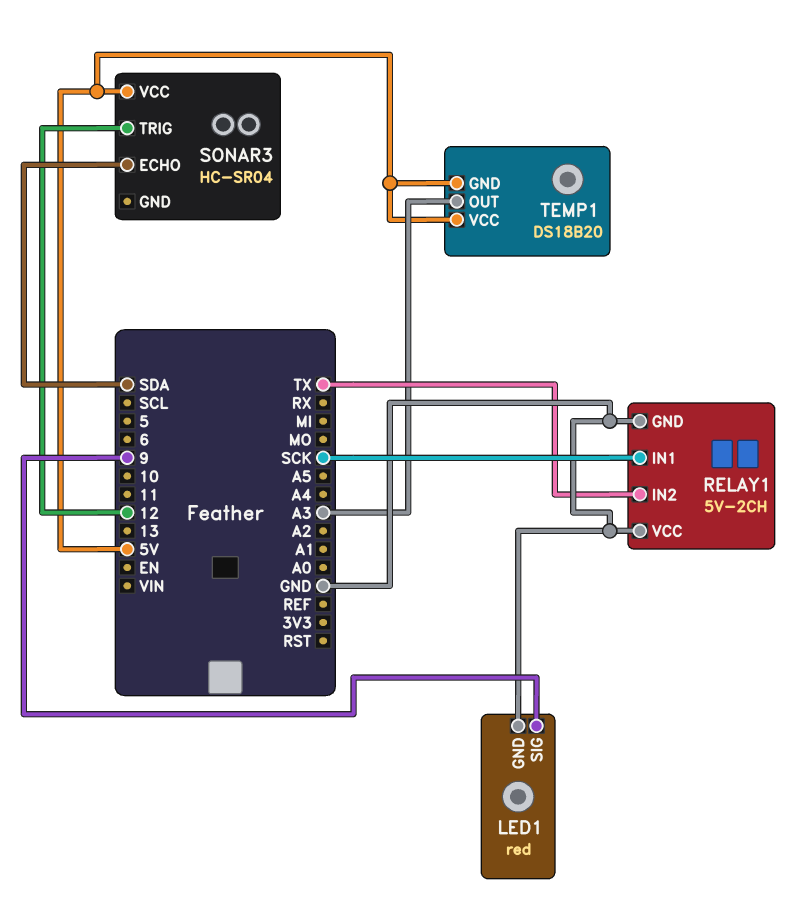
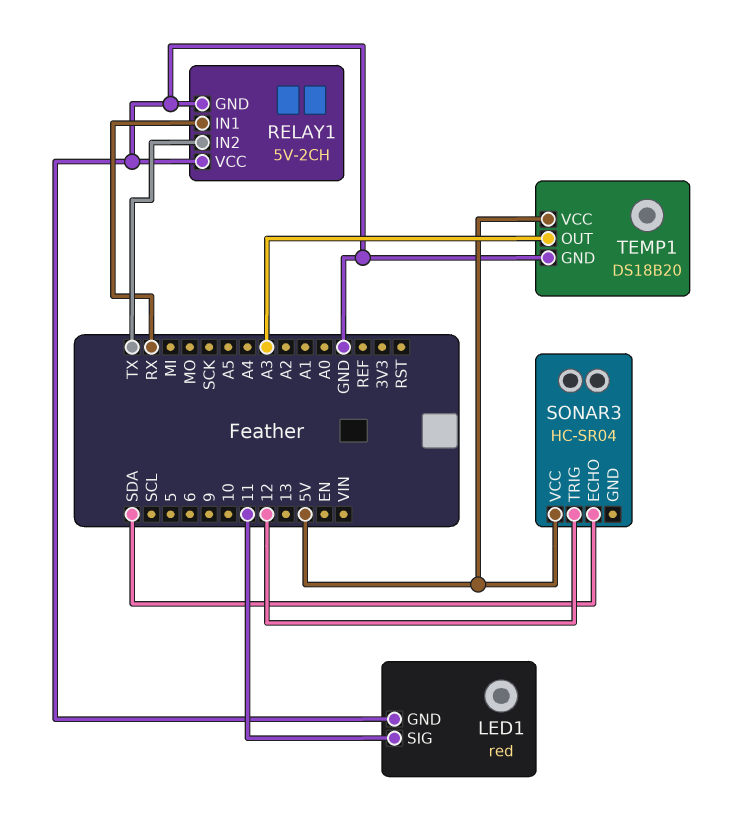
LED1 pin SIG: 9 -> 11
RELAY1 pin IN1: SCK -> RX
TEMP1 pin GND: 5V -> GND

